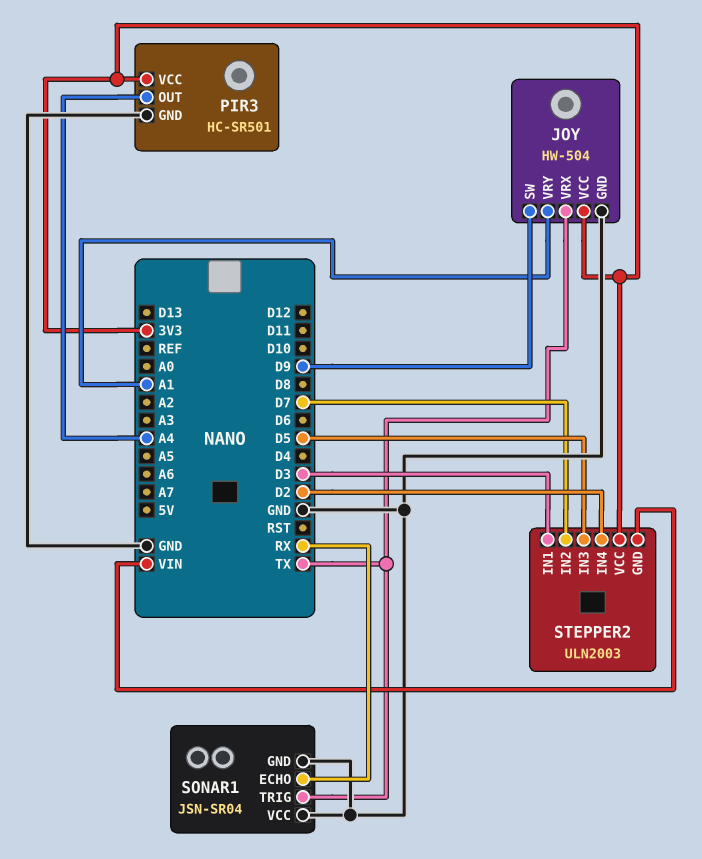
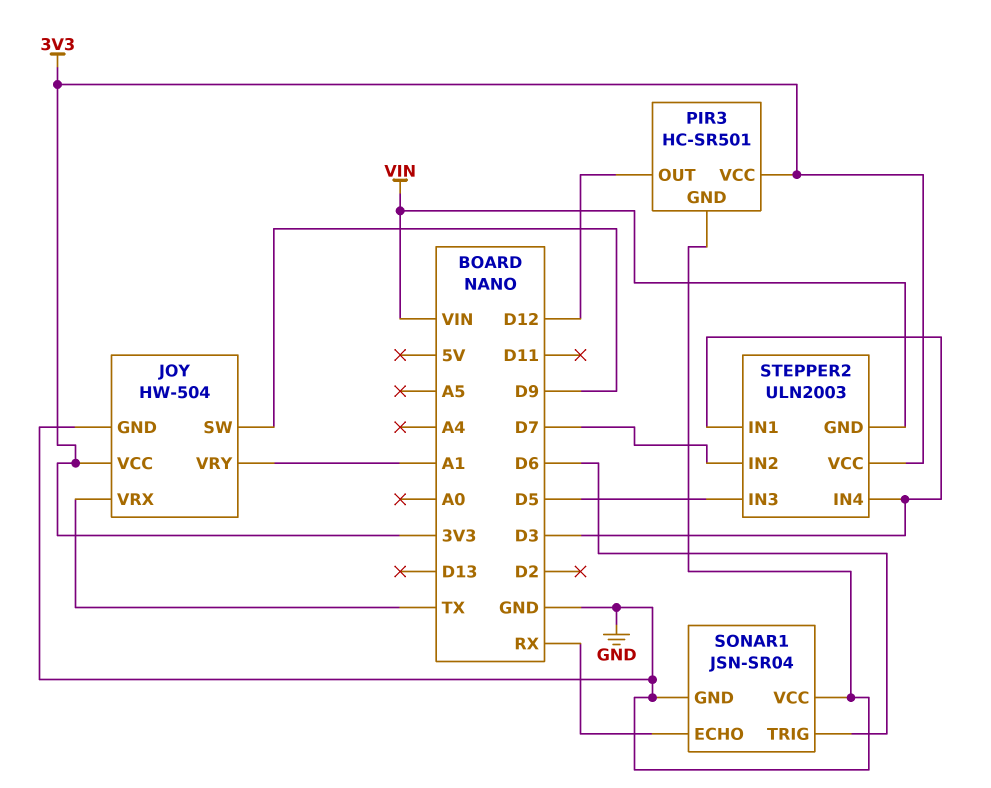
PIR3 pin OUT: A4 -> D12
SONAR1 pin TRIG: TX -> D6
STEPPER2 pin IN4: D2 -> D3

